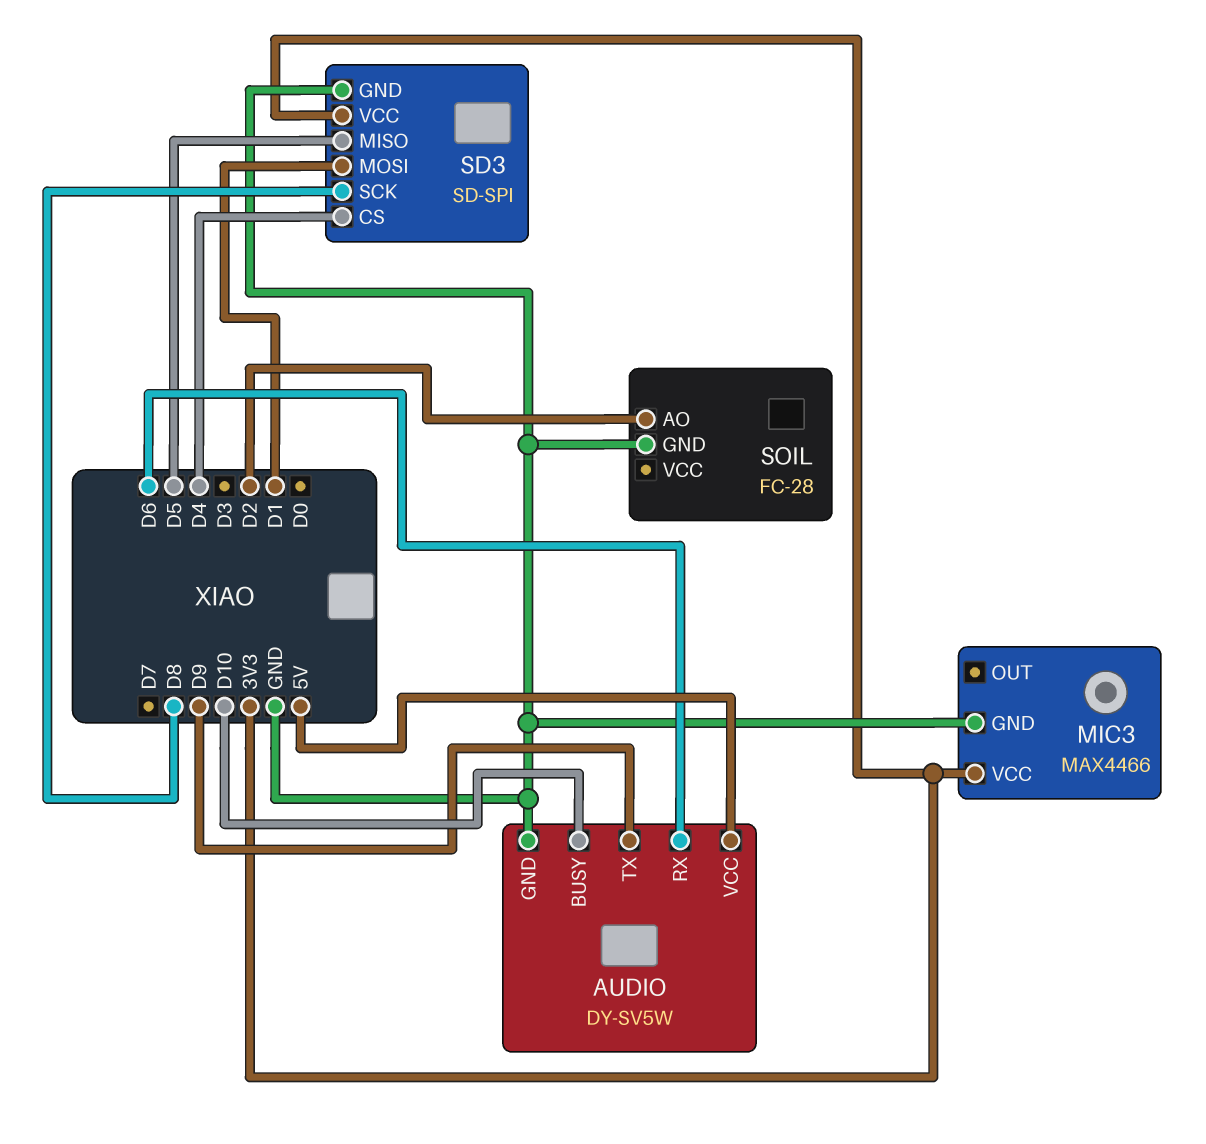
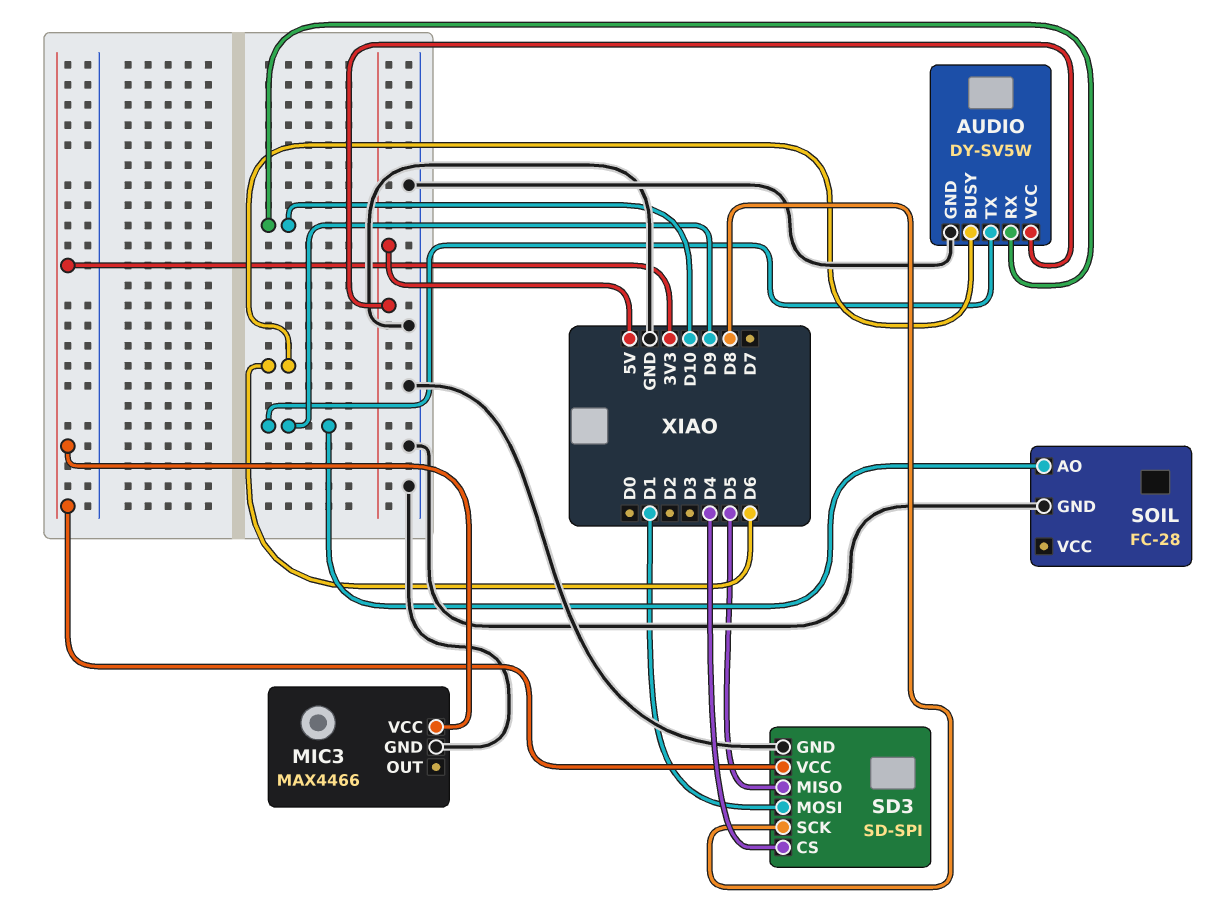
AUDIO pin BUSY: D10 -> D6
AUDIO pin RX: D6 -> D10
SOIL pin AO: D2 -> D9

